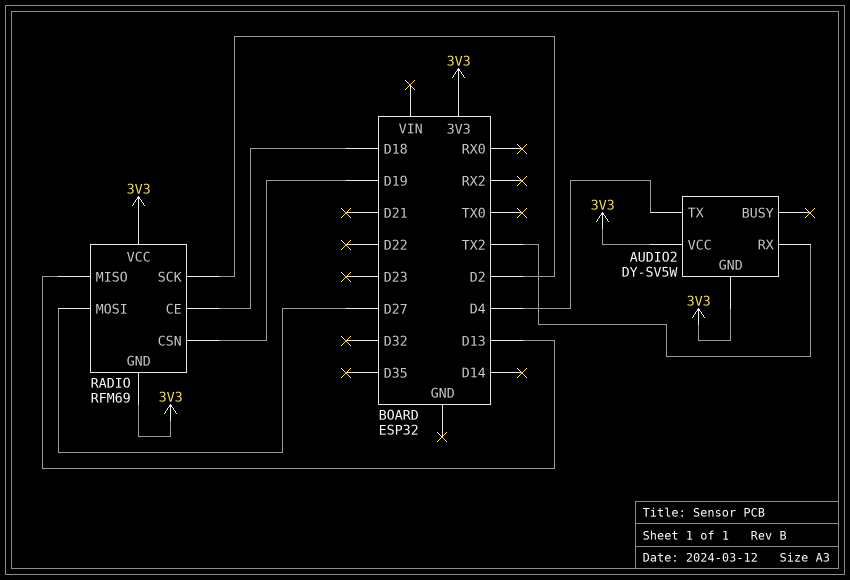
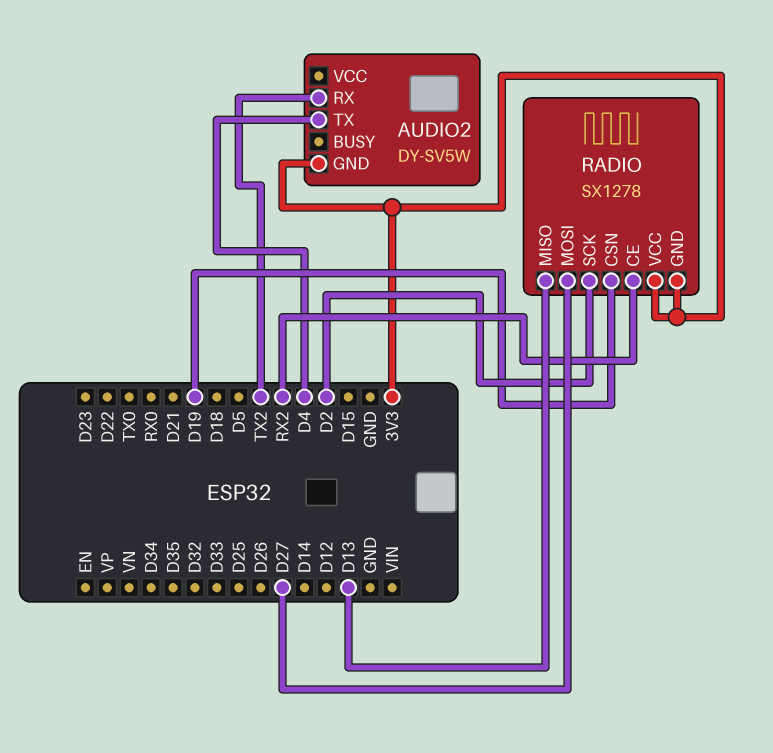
AUDIO2 pin VCC: 3V3 -> none
RADIO: RFM69 -> SX1278
RADIO pin CE: D18 -> RX2

